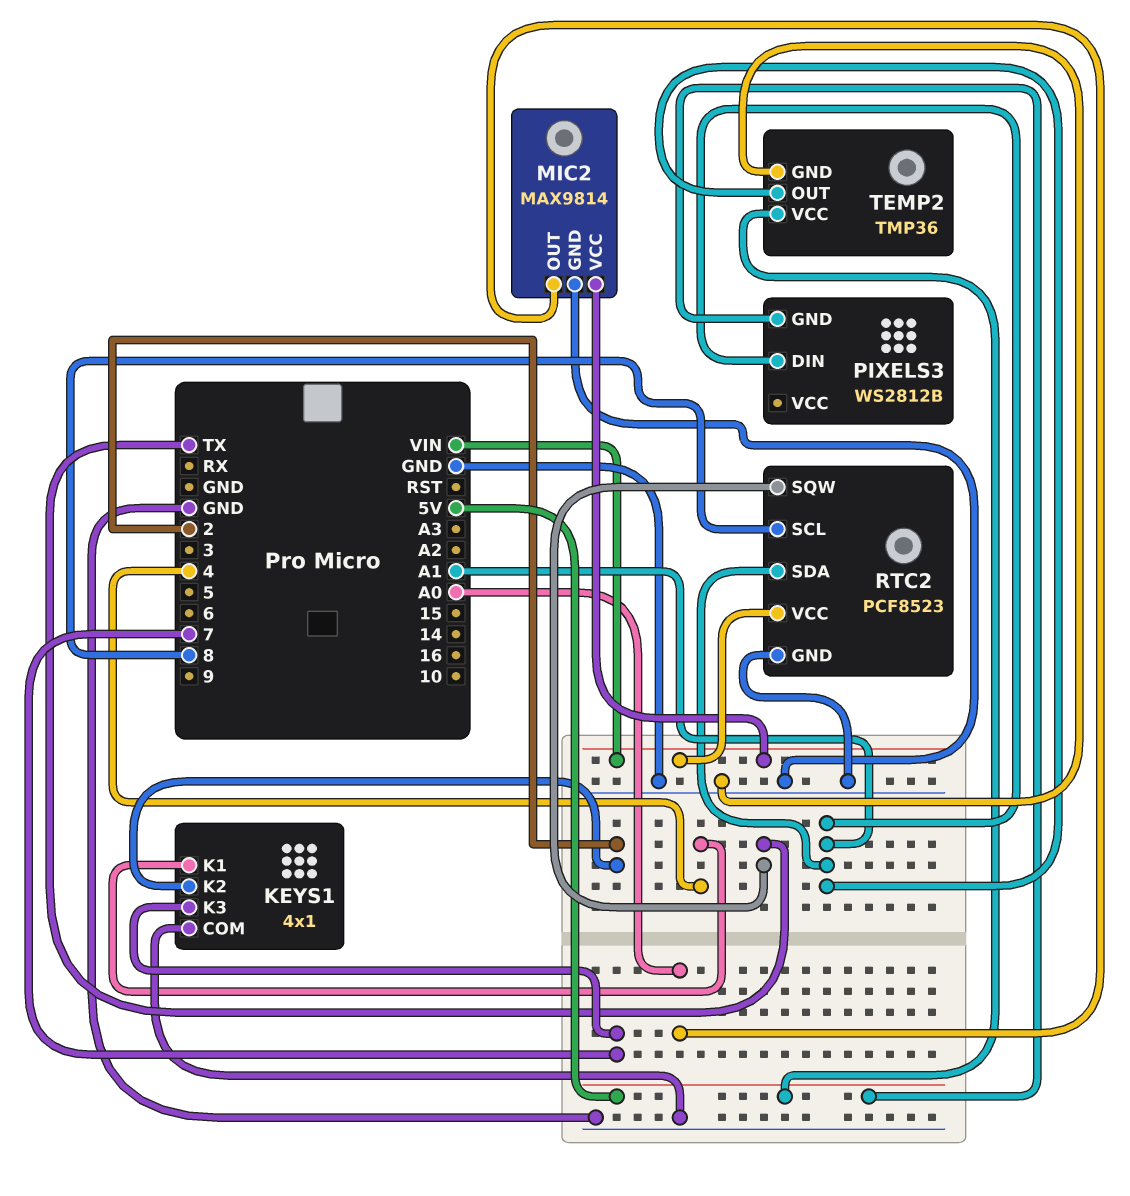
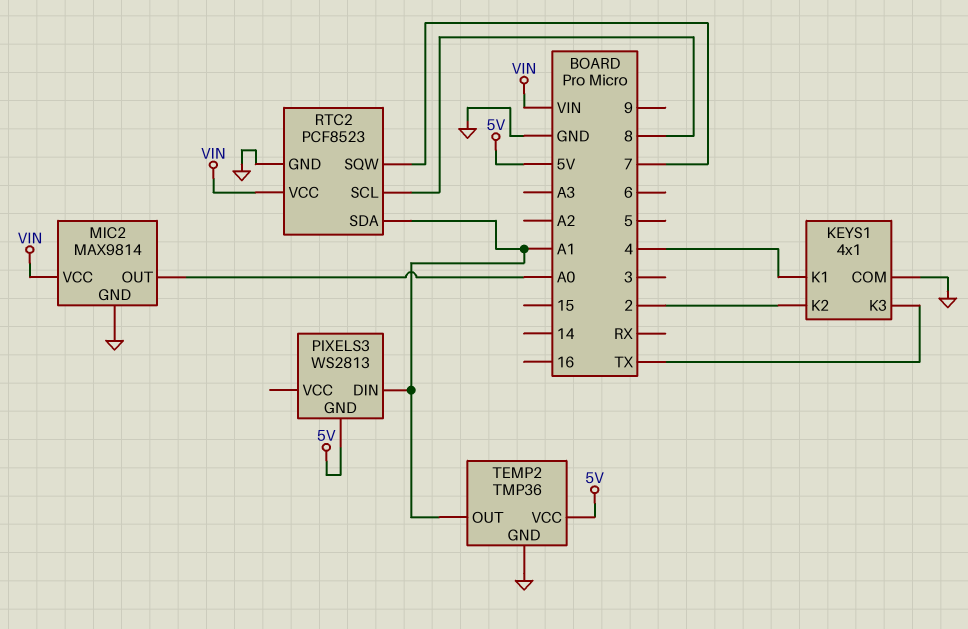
KEYS1 pin K3: 7 -> TX
PIXELS3: WS2812B -> WS2813
RTC2 pin SQW: TX -> 7

